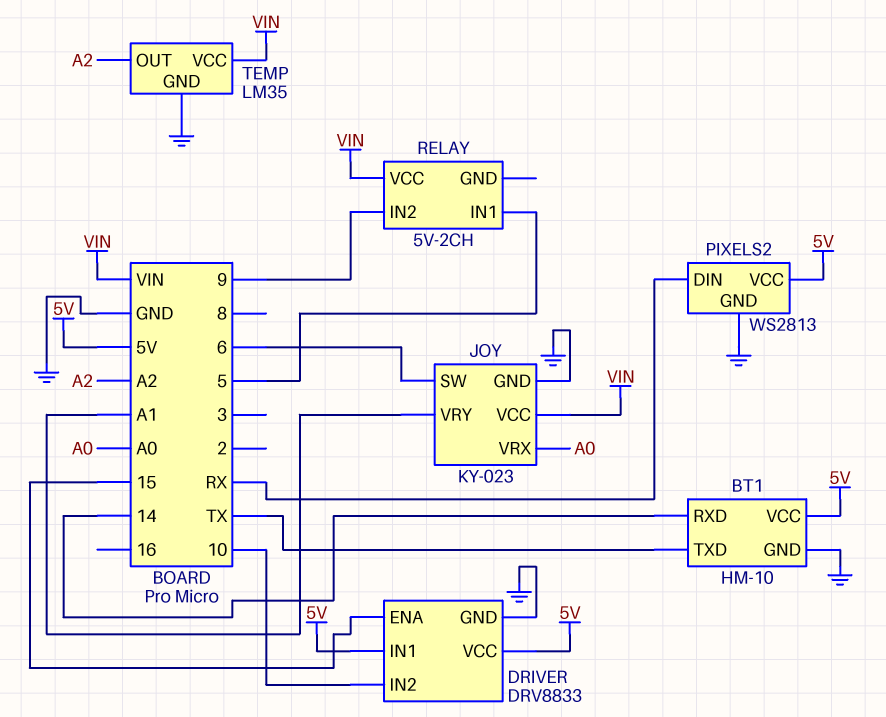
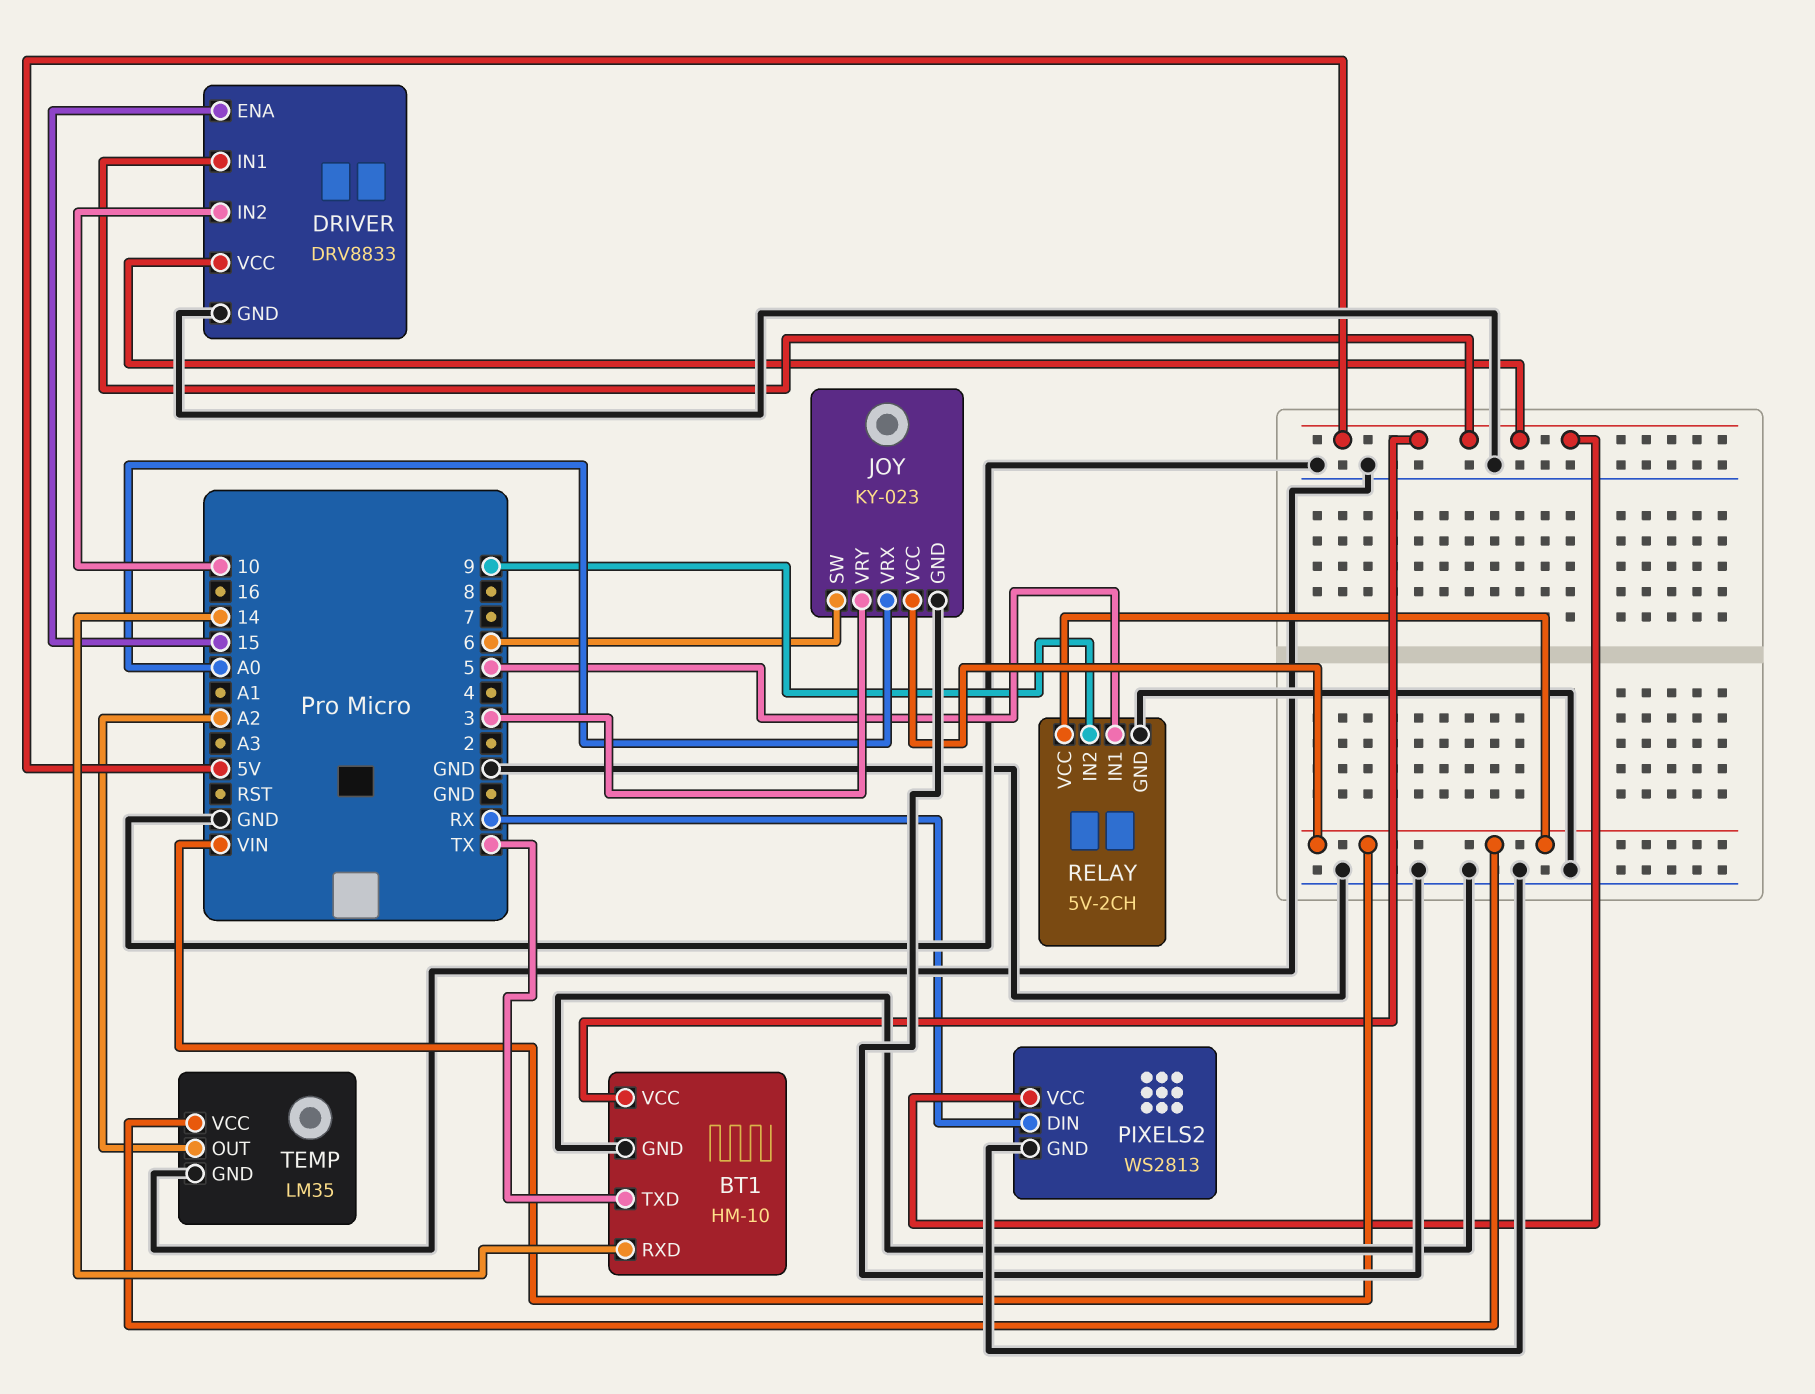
JOY pin VRY: A1 -> 3
RELAY pin GND: none -> GND

